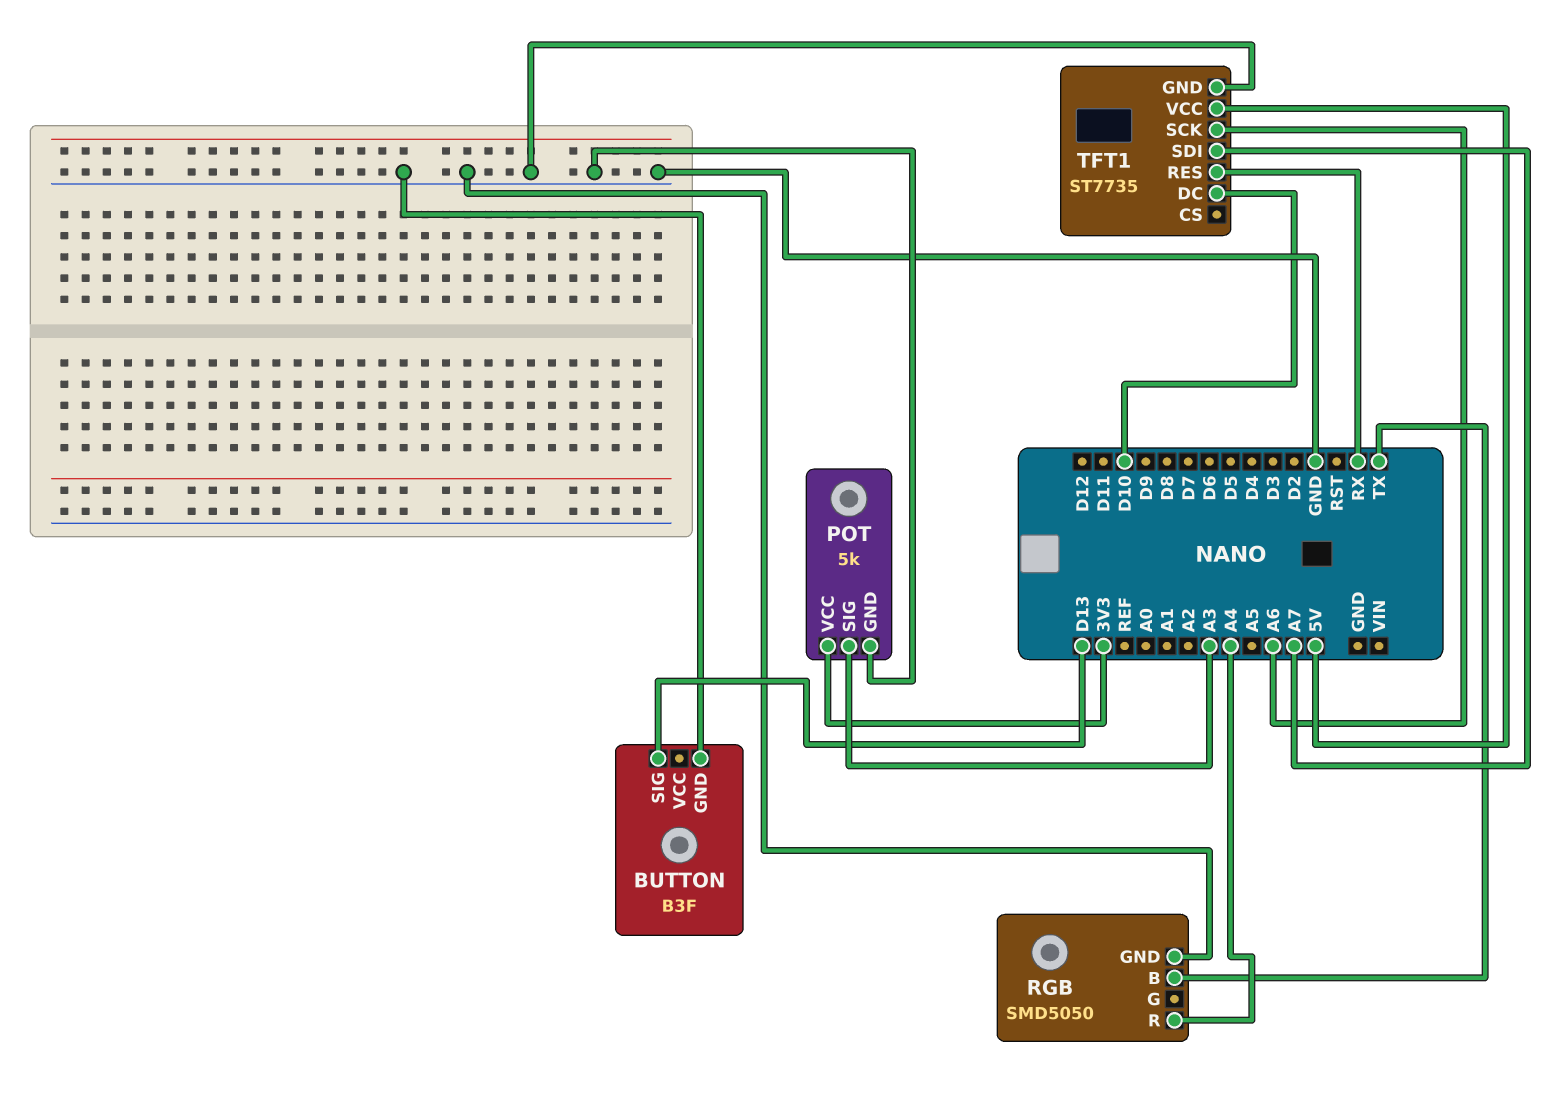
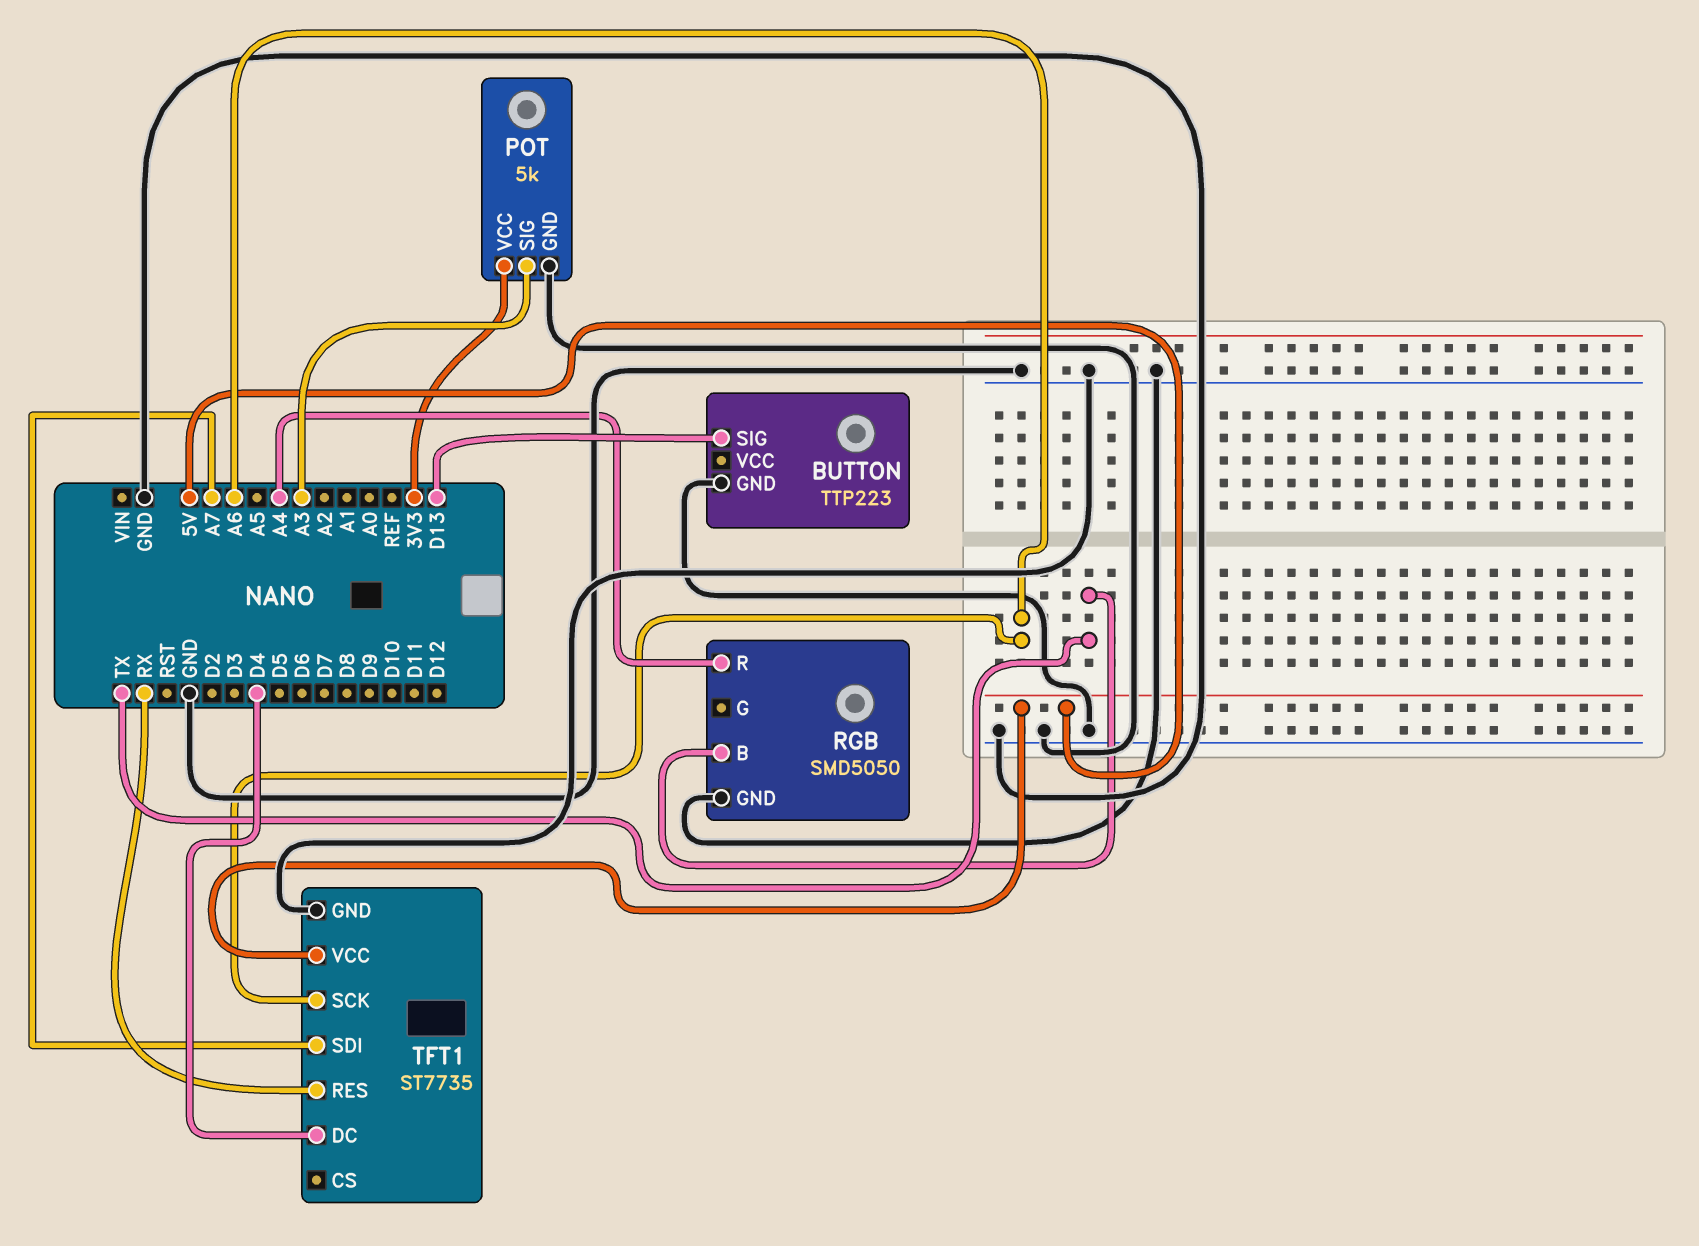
BUTTON: B3F -> TTP223
TFT1 pin DC: D10 -> D4

